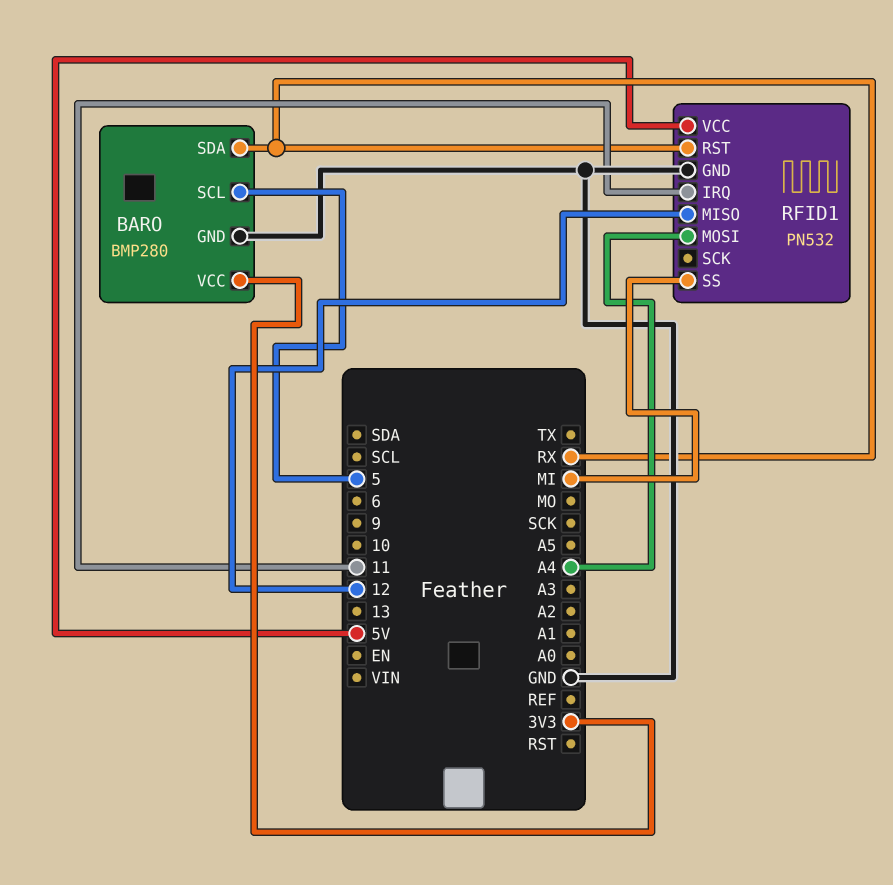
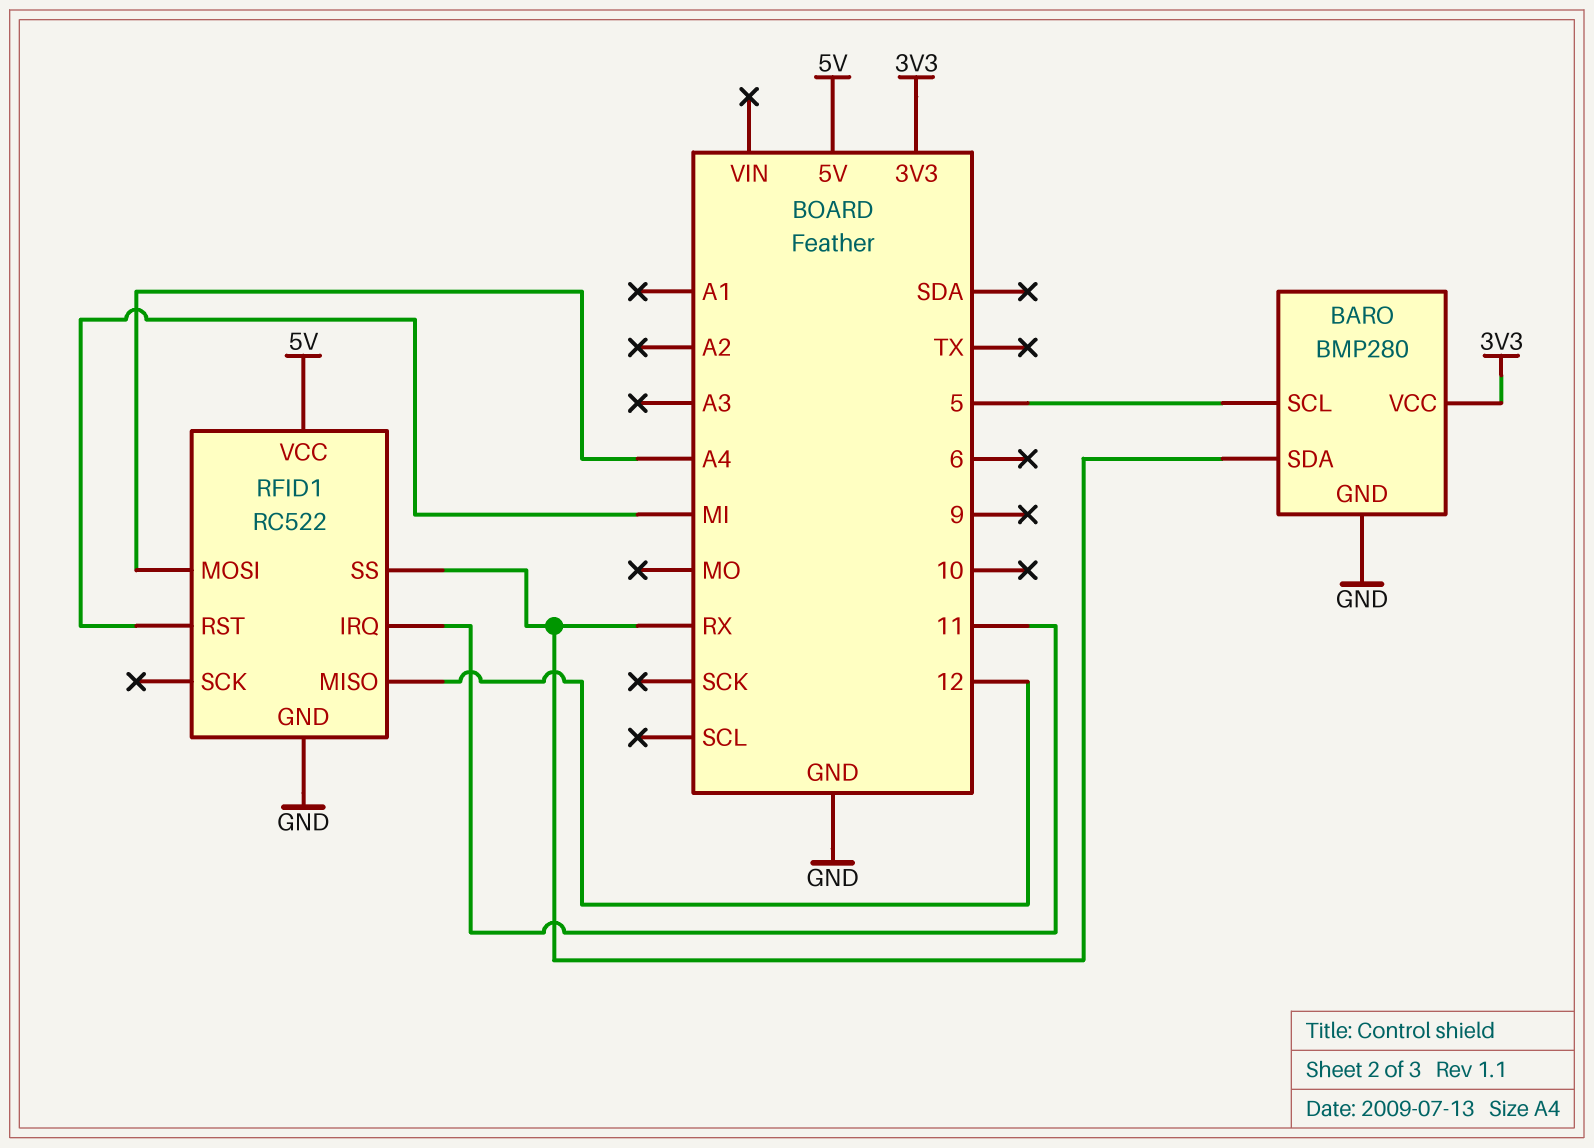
RFID1: PN532 -> RC522
RFID1 pin RST: RX -> MI
RFID1 pin SS: MI -> RX

